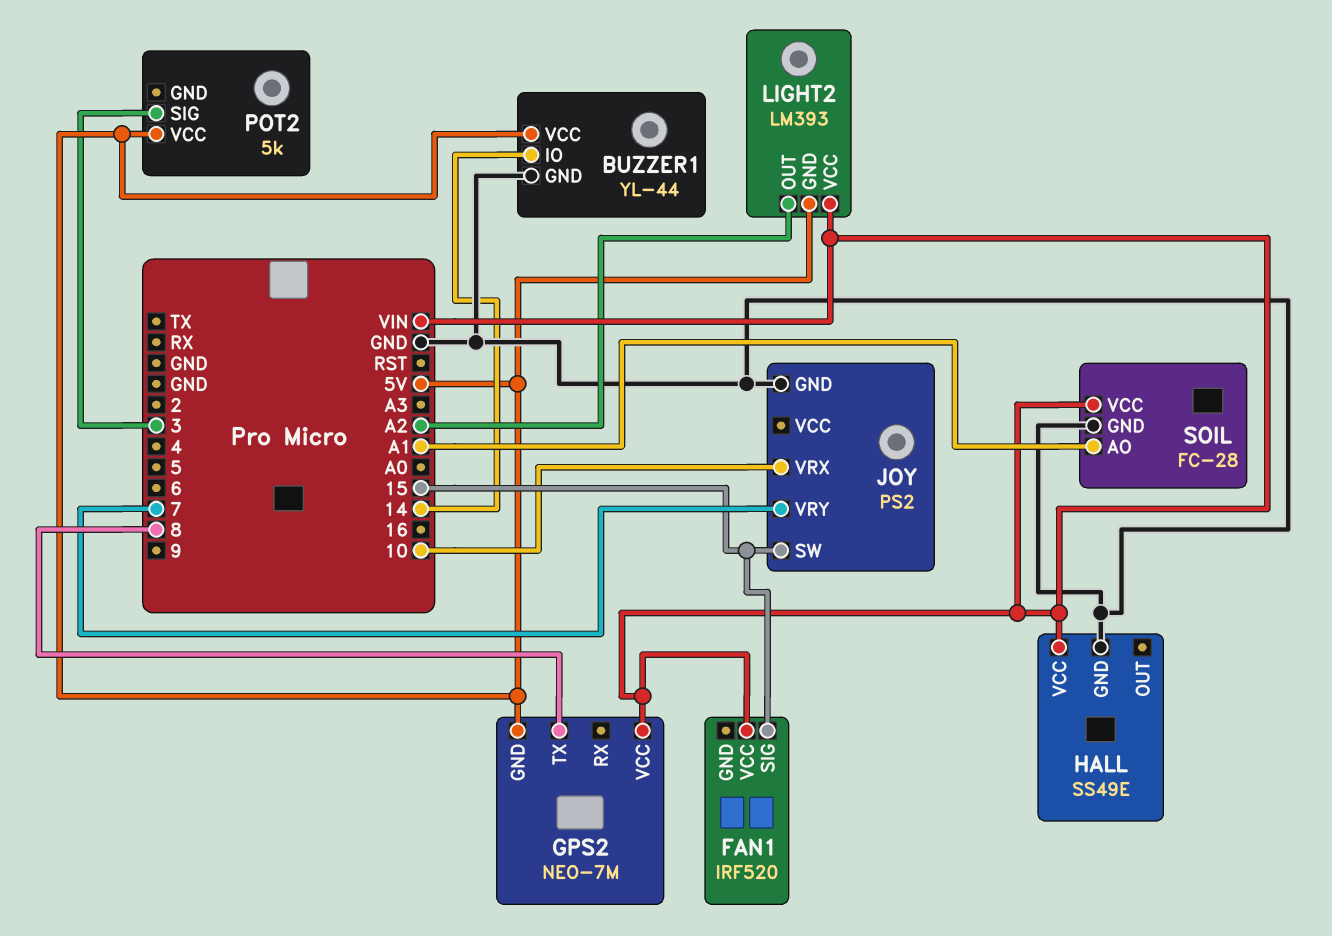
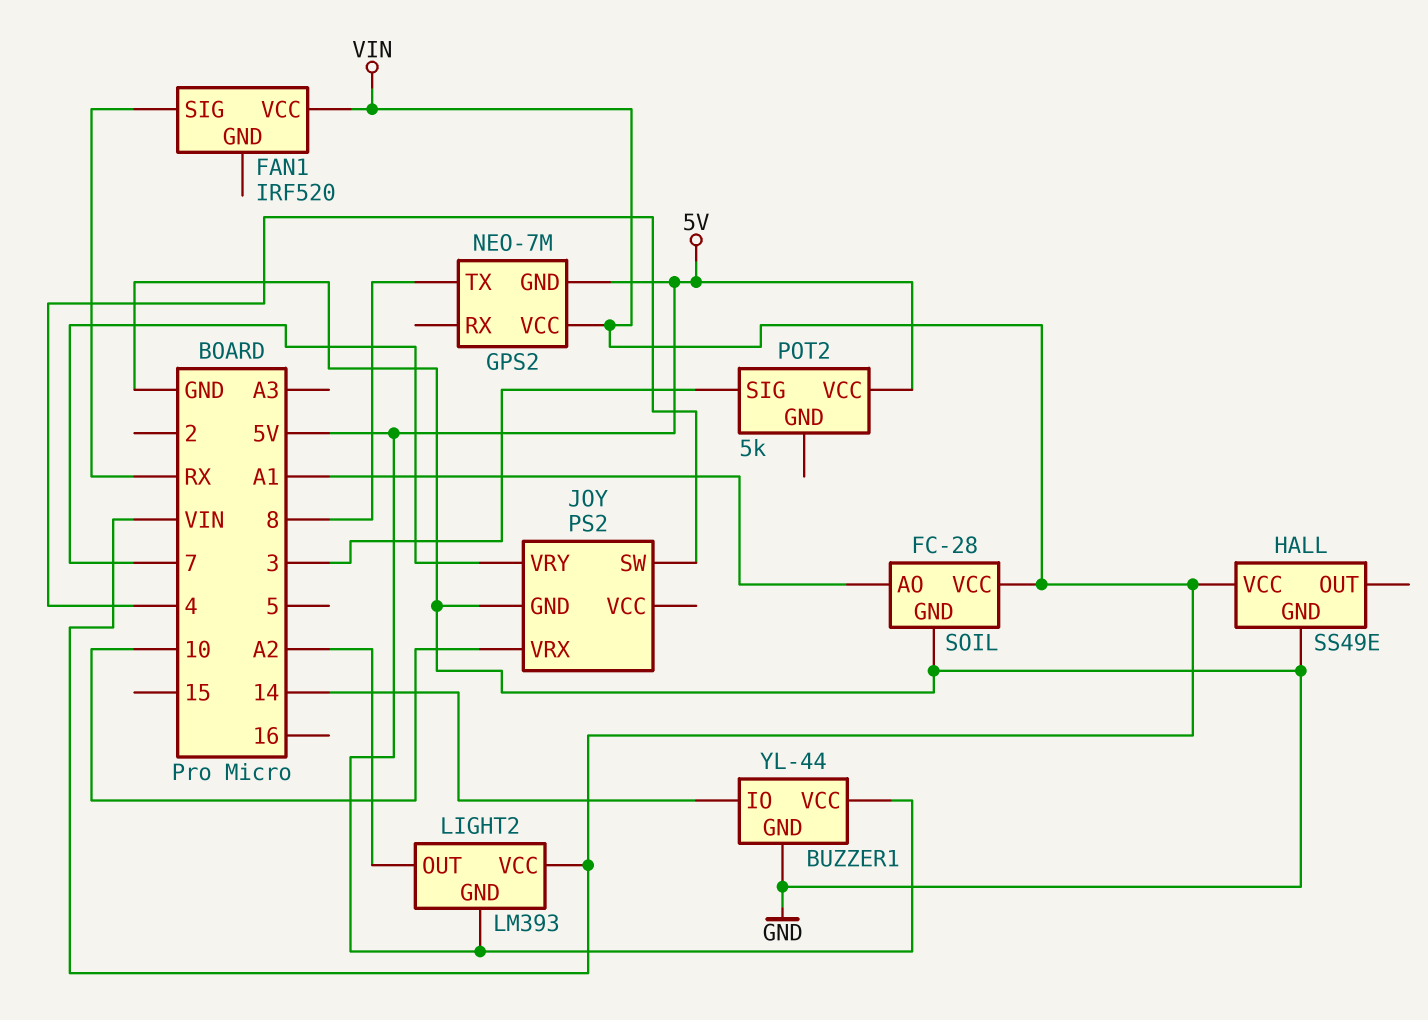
FAN1 pin SIG: 15 -> RX
JOY pin SW: 15 -> 4

